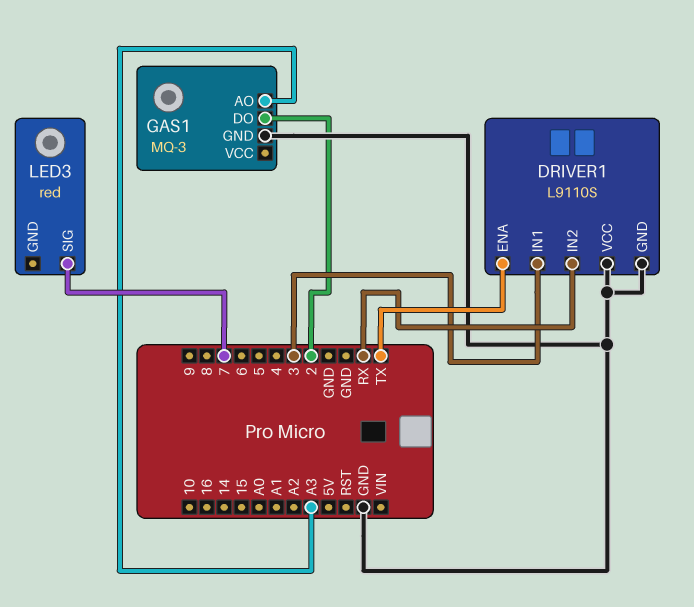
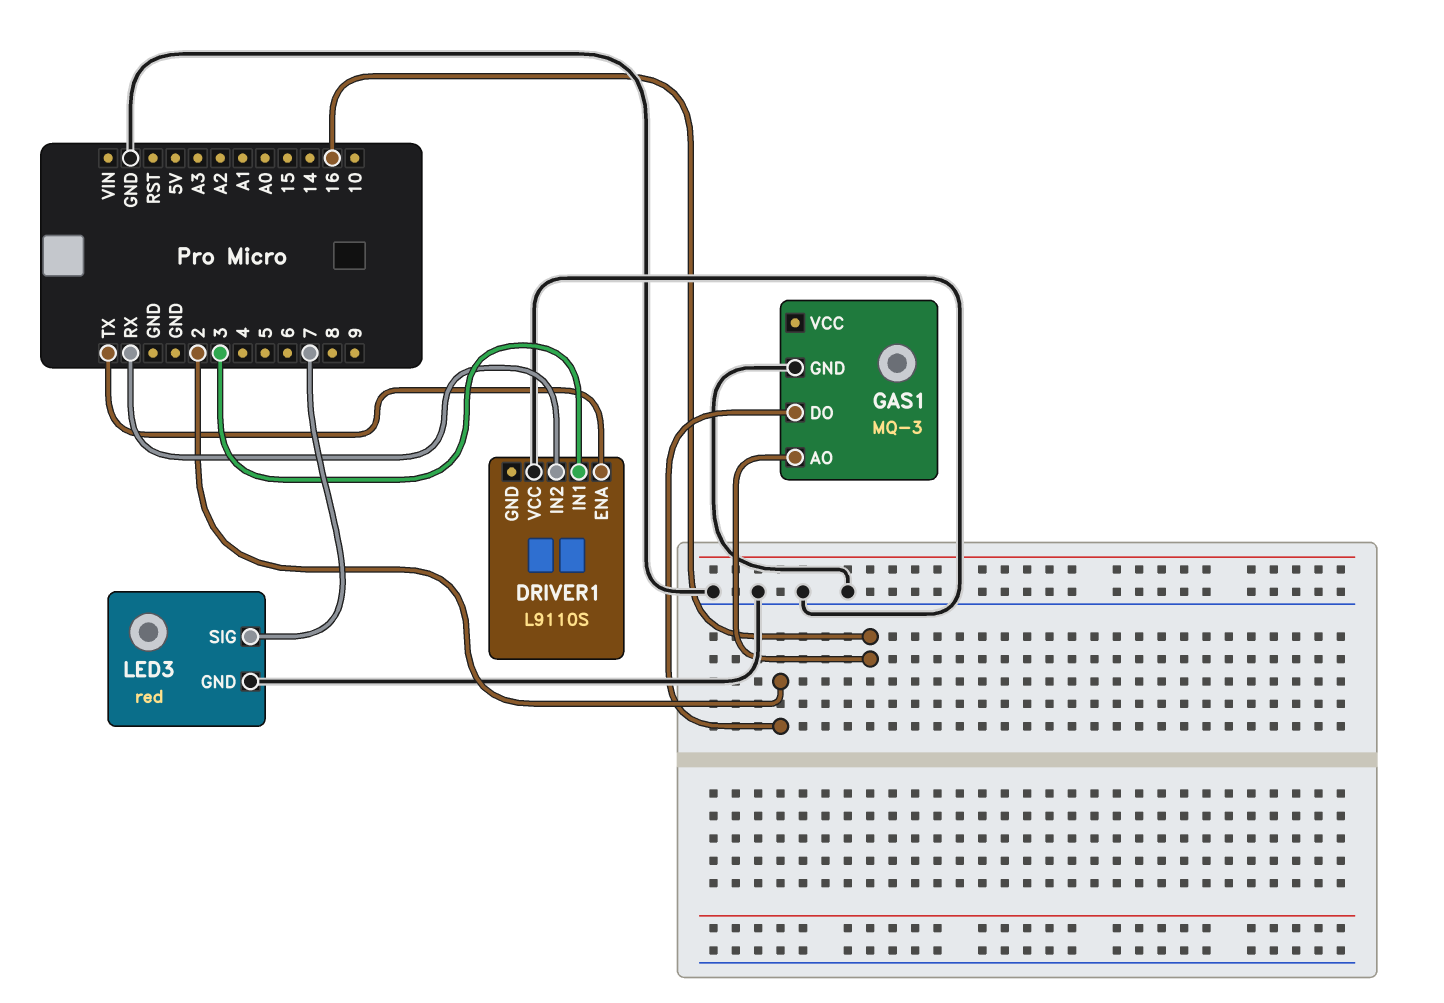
DRIVER1 pin GND: GND -> none
GAS1 pin AO: A3 -> 16
LED3 pin GND: none -> GND

